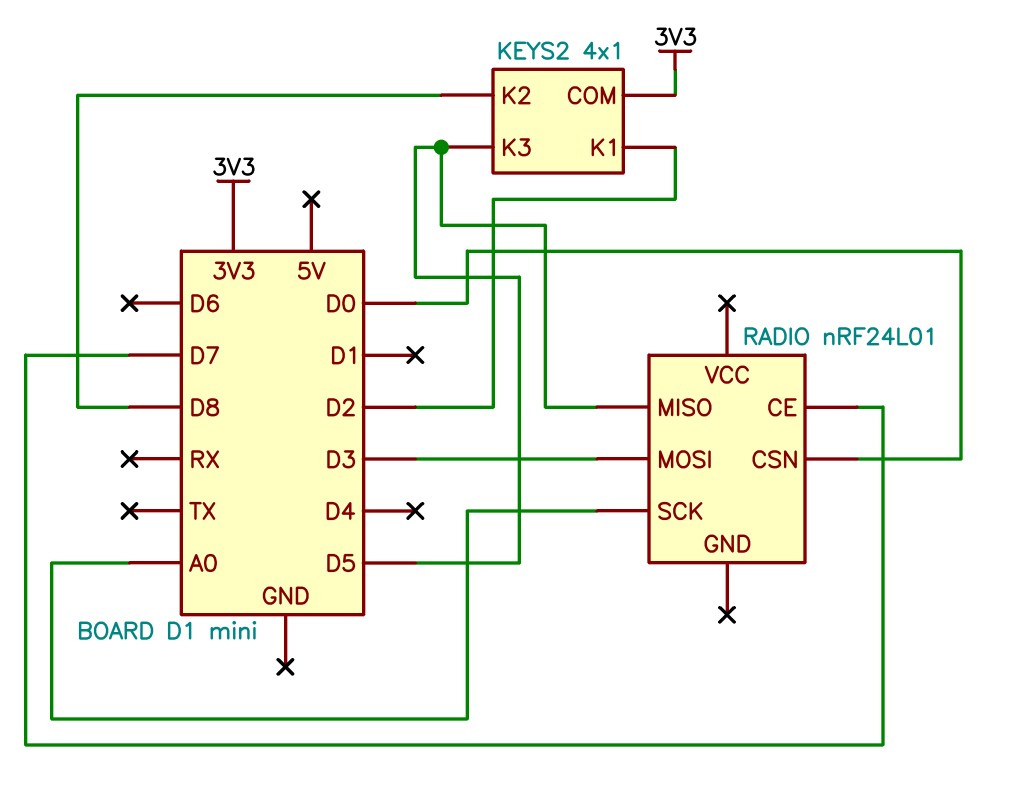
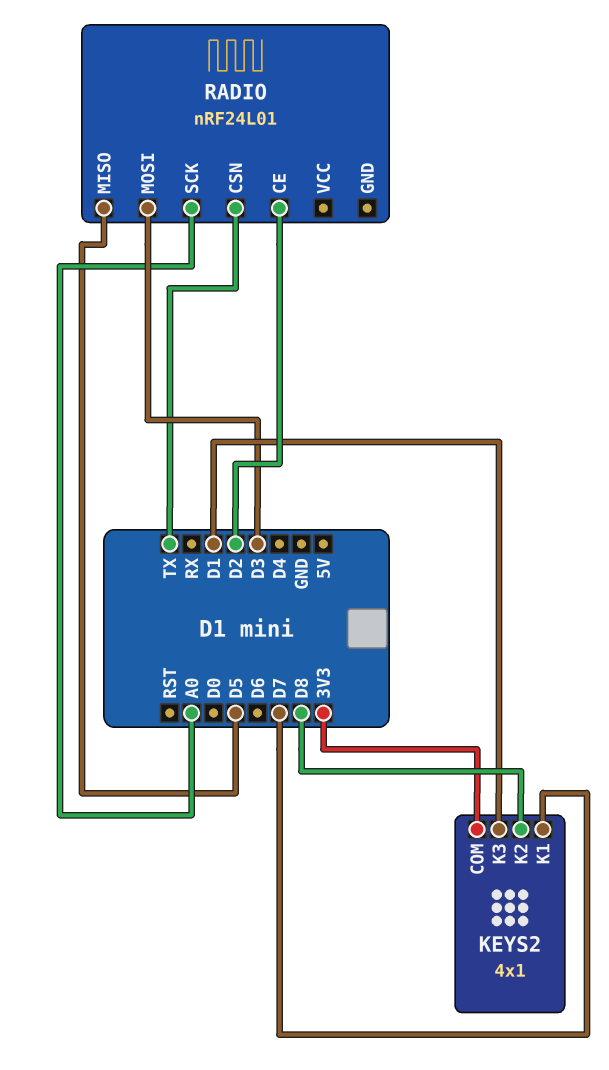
KEYS2 pin K1: D2 -> D7
KEYS2 pin K3: D5 -> D1
RADIO pin CE: D7 -> D2
RADIO pin CSN: D0 -> TX

